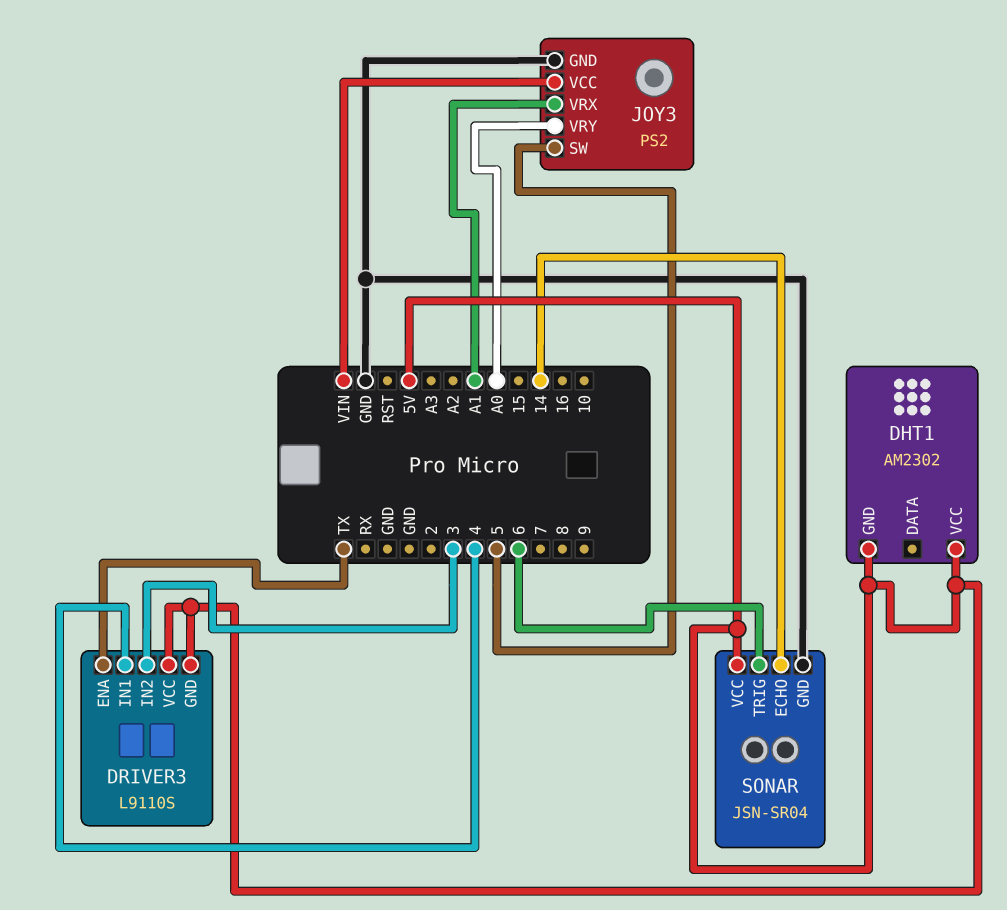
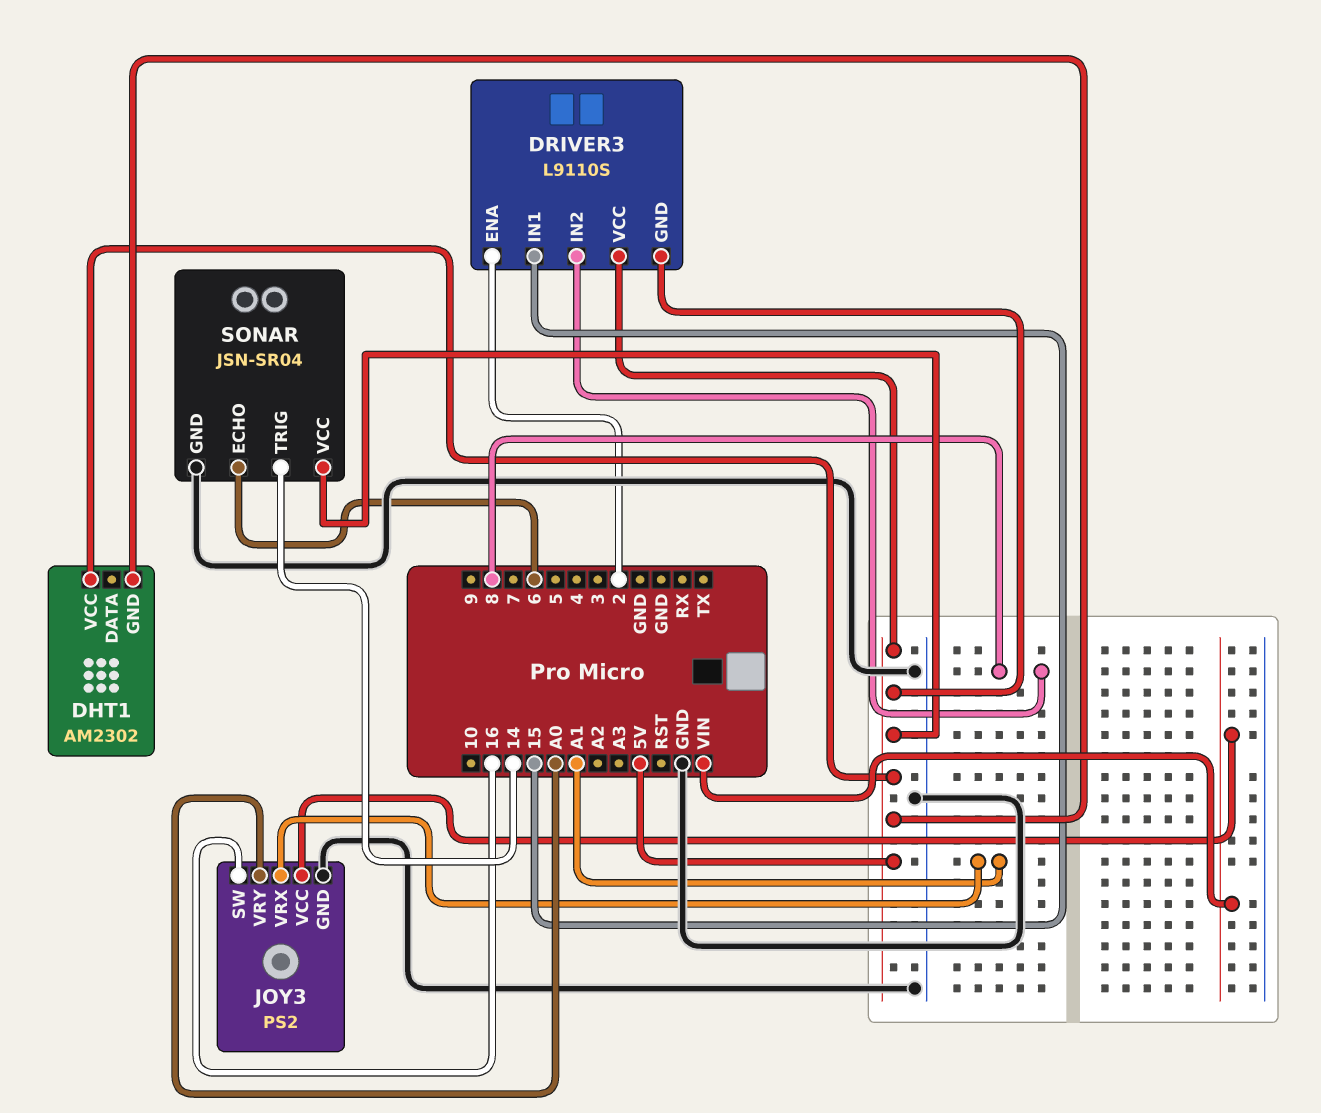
DRIVER3 pin ENA: TX -> 2
DRIVER3 pin IN1: 4 -> 15
DRIVER3 pin IN2: 3 -> 8
JOY3 pin SW: 5 -> 16
SONAR pin ECHO: 14 -> 6
SONAR pin TRIG: 6 -> 14

